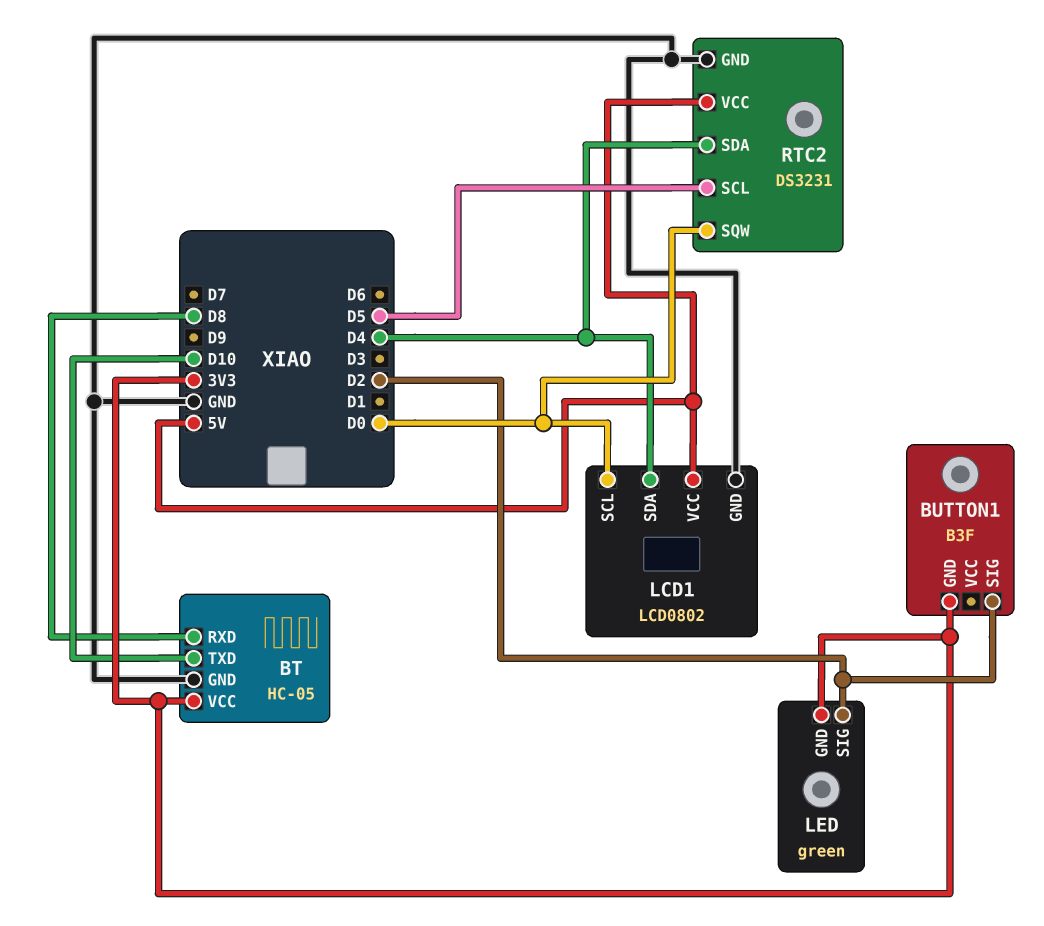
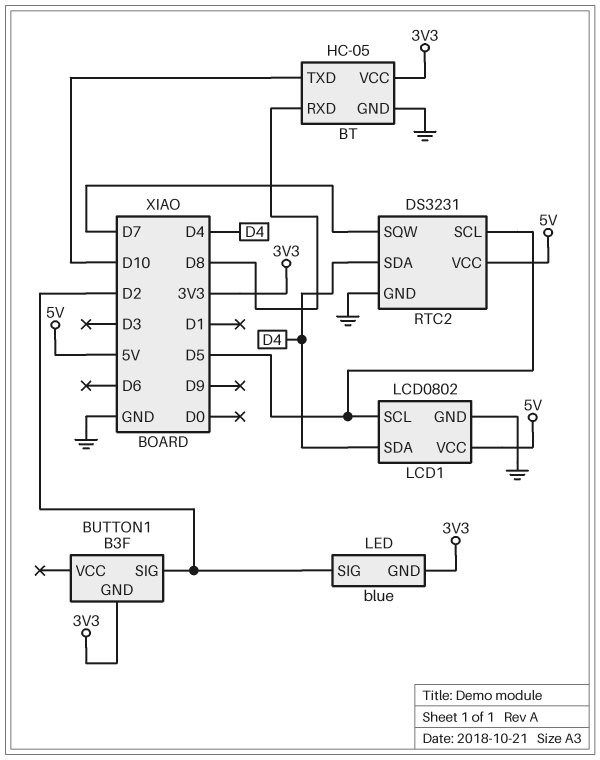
LCD1 pin SCL: D0 -> D5
LED: green -> blue
RTC2 pin SQW: D0 -> D7

